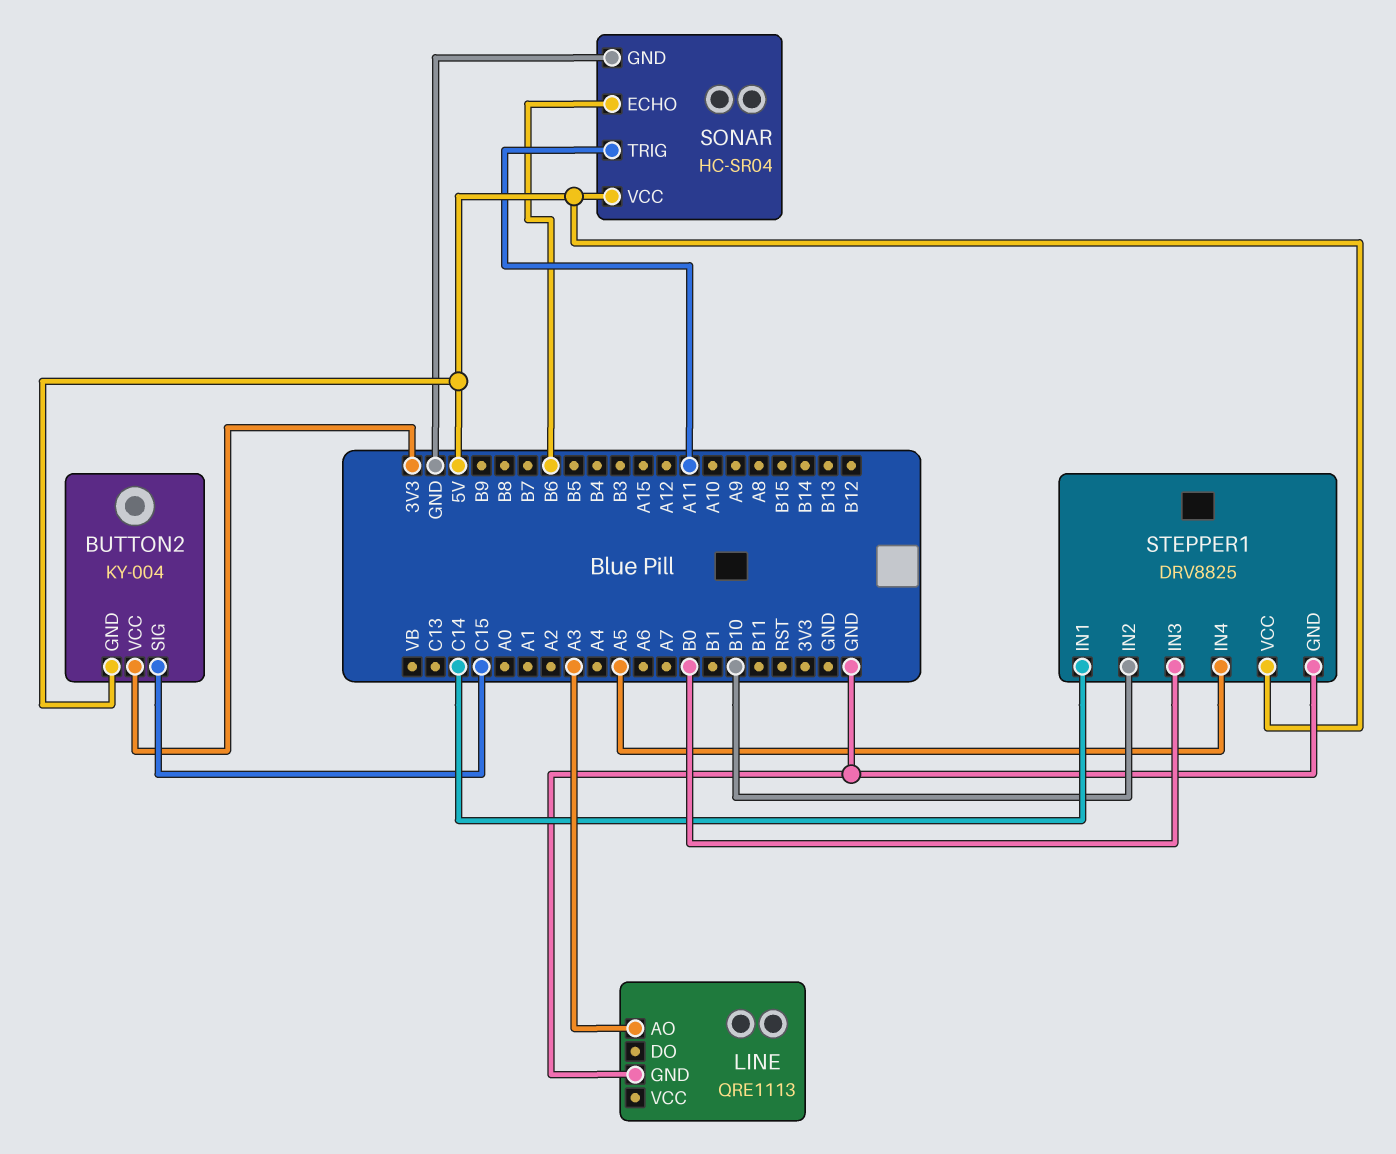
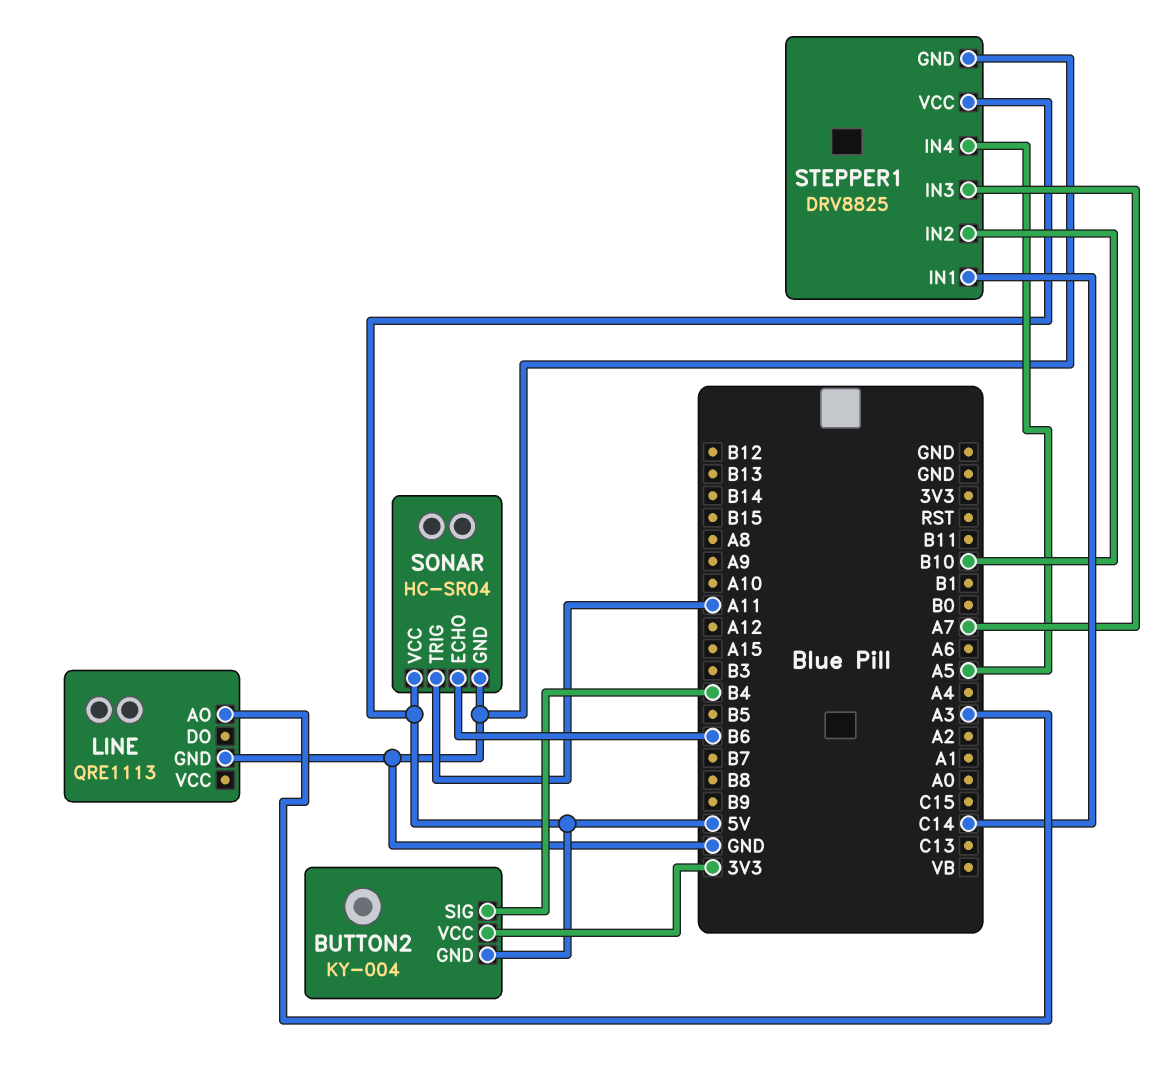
BUTTON2 pin SIG: C15 -> B4
STEPPER1 pin IN3: B0 -> A7

